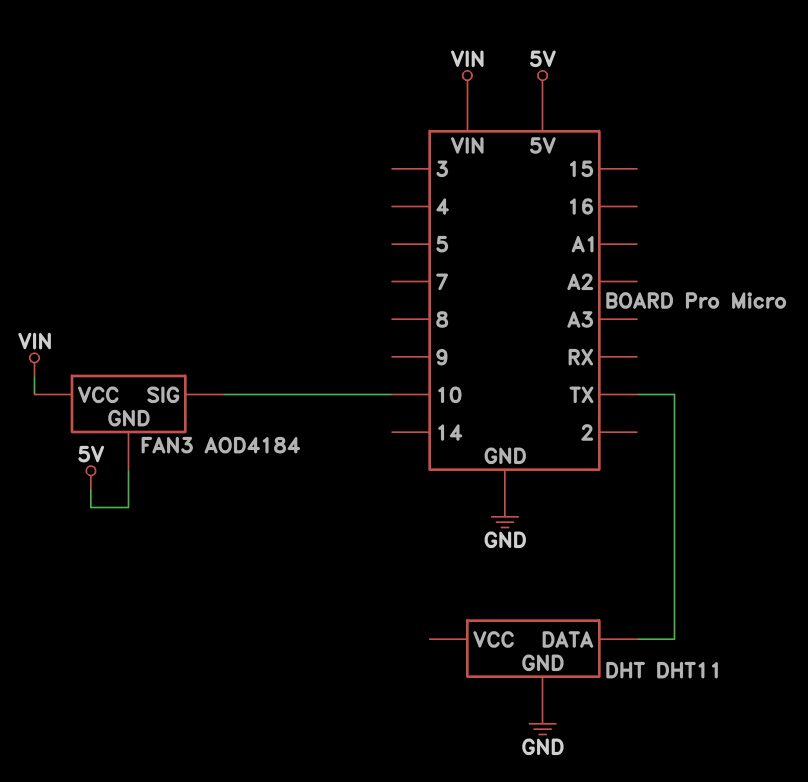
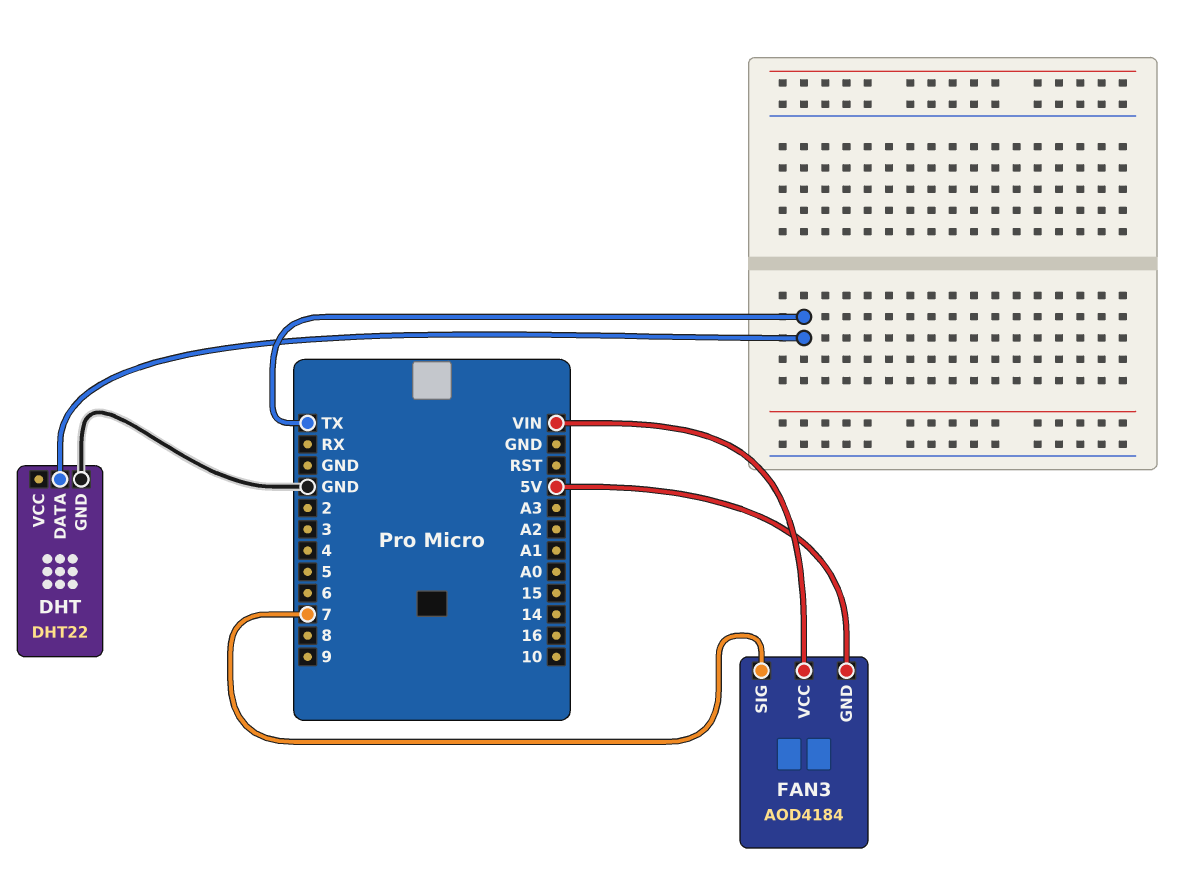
DHT: DHT11 -> DHT22
FAN3 pin SIG: 10 -> 7

